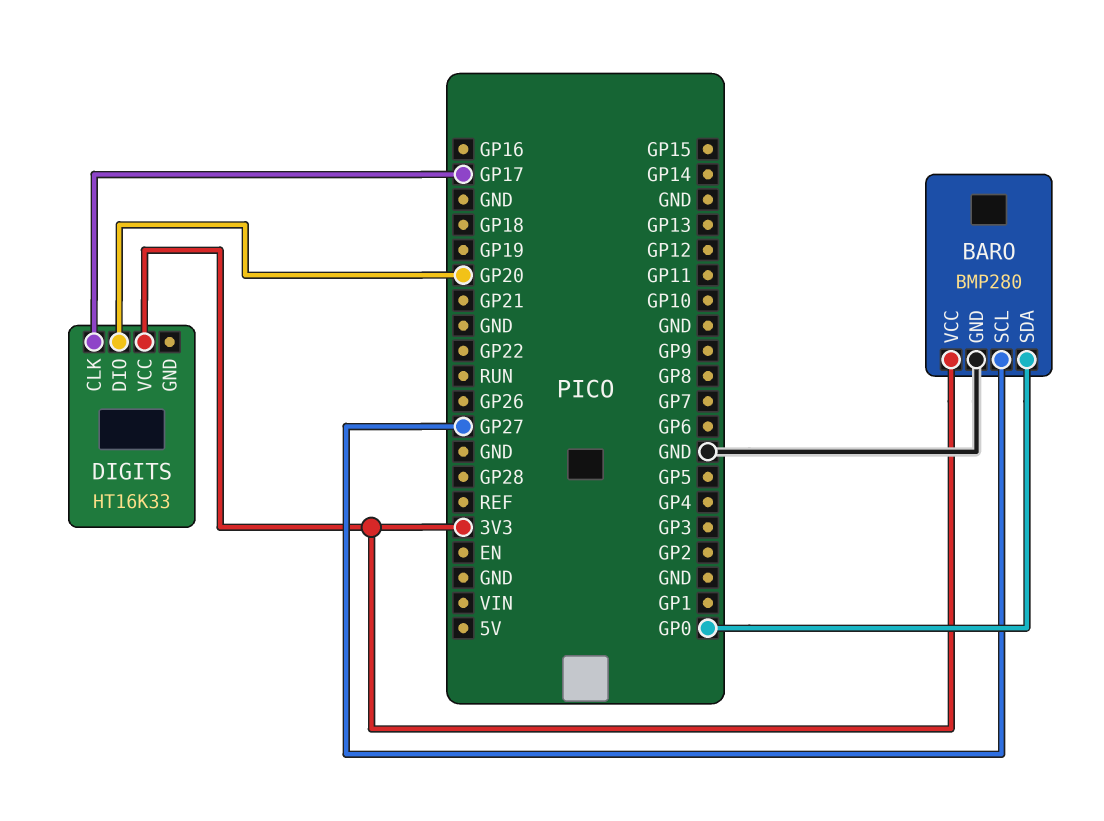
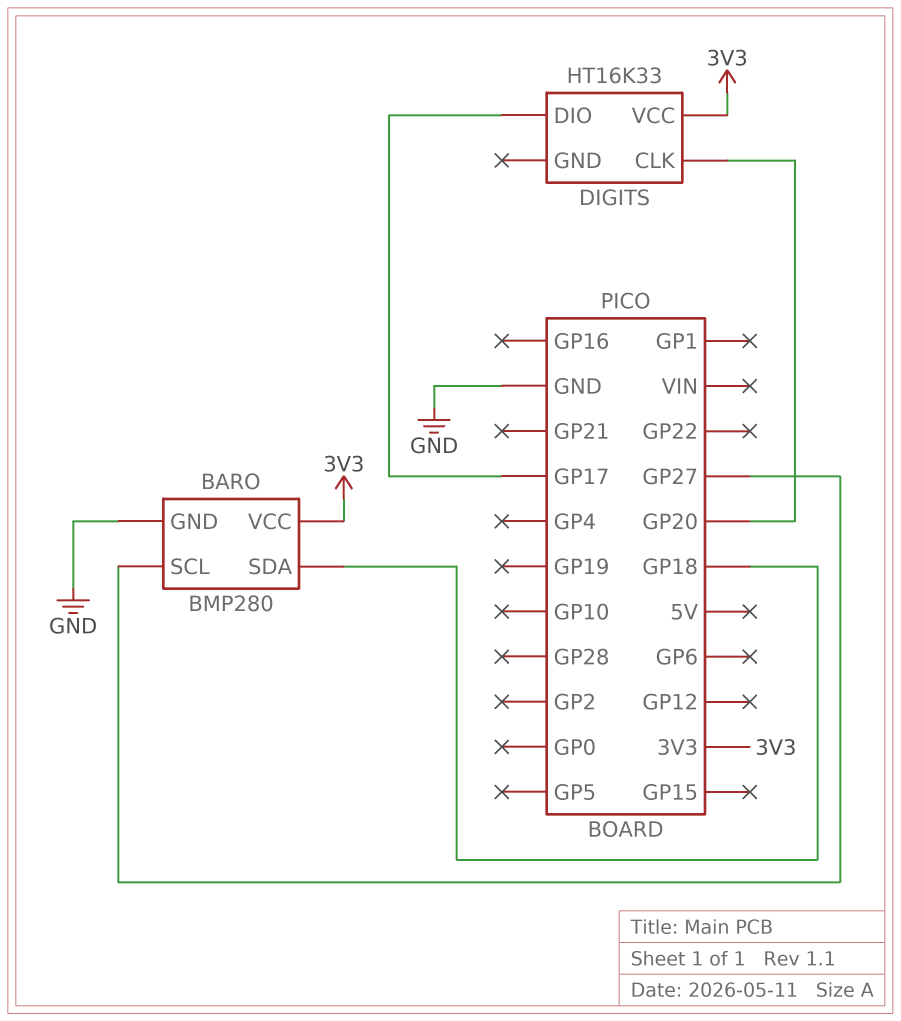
BARO pin SDA: GP0 -> GP18
DIGITS pin CLK: GP17 -> GP20
DIGITS pin DIO: GP20 -> GP17

